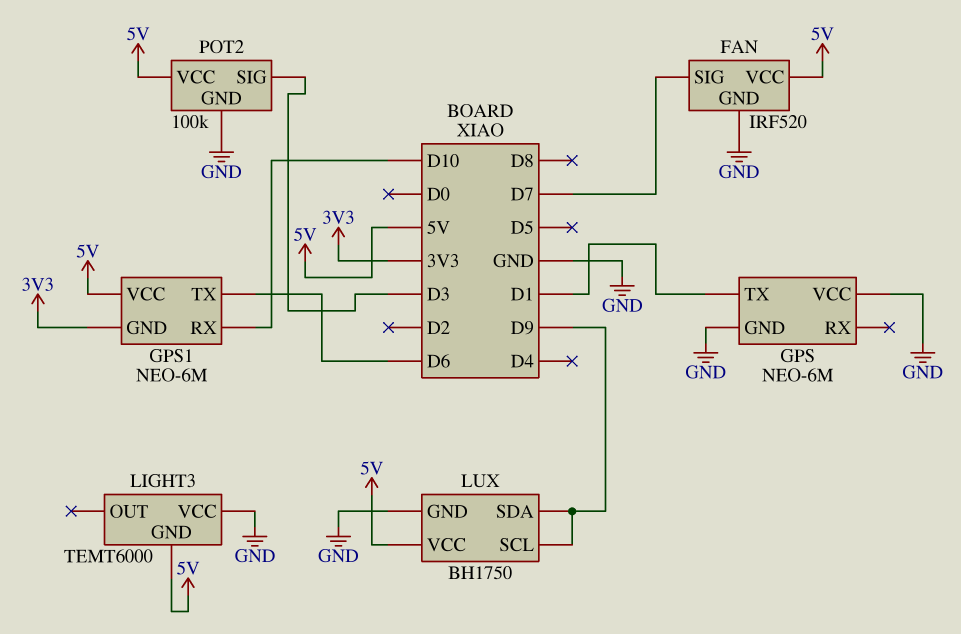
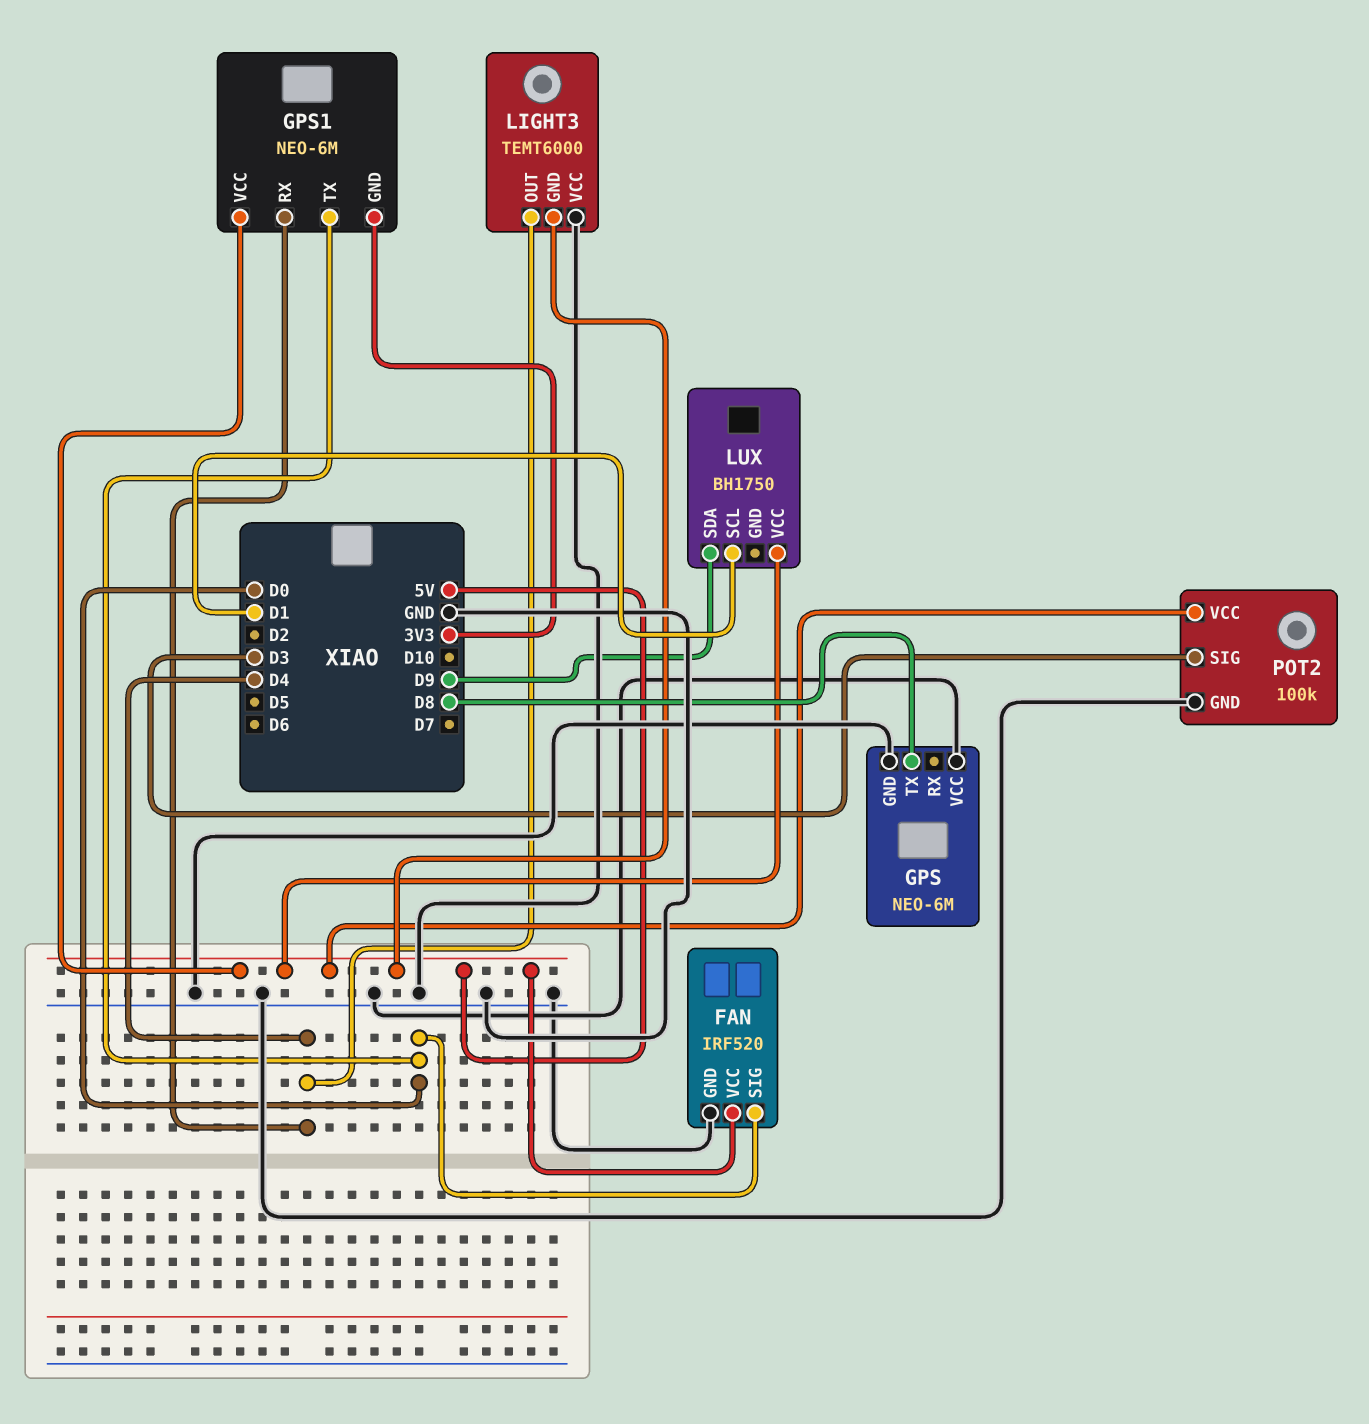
FAN pin SIG: D7 -> D0
GPS pin TX: D1 -> D8
GPS1 pin RX: D10 -> D4
GPS1 pin TX: D6 -> D0
LIGHT3 pin OUT: none -> D4
LUX pin GND: GND -> none
LUX pin SCL: D9 -> D1

